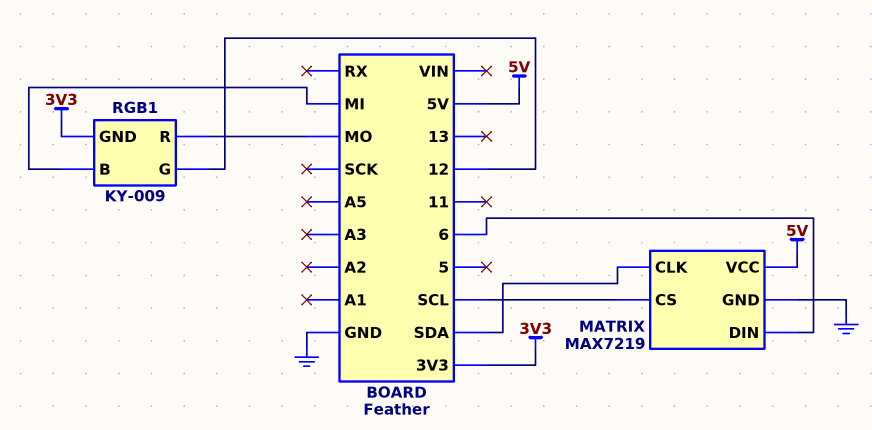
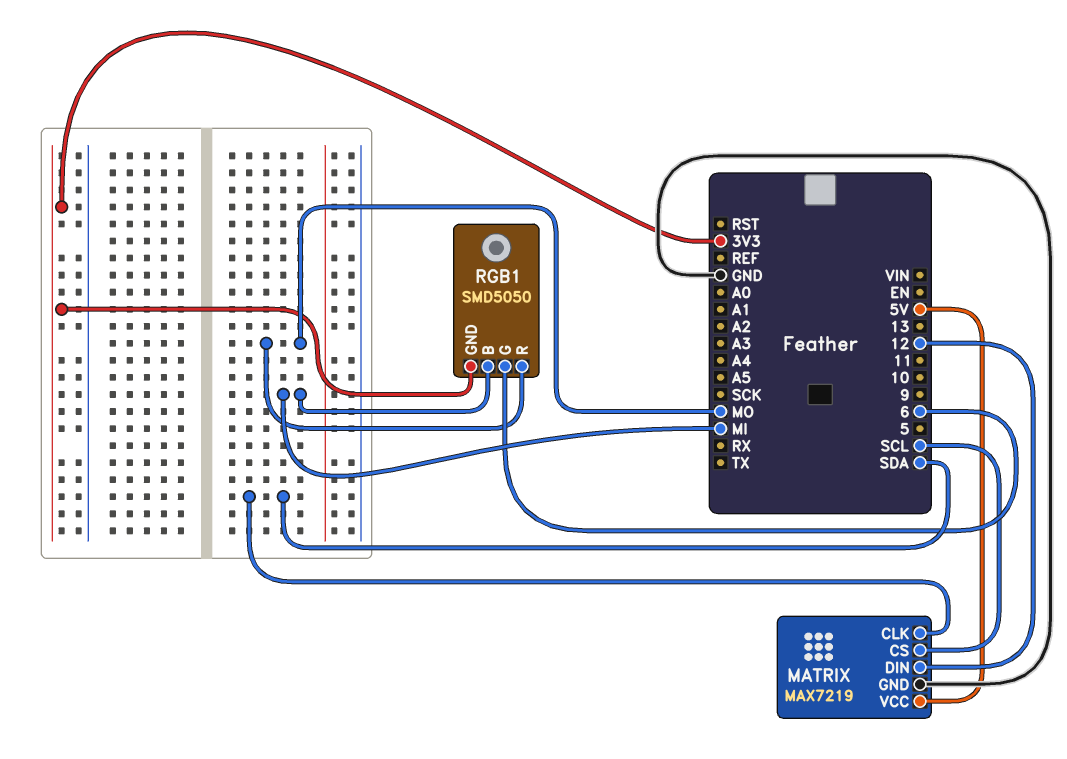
MATRIX pin DIN: 6 -> 12
RGB1: KY-009 -> SMD5050
RGB1 pin G: 12 -> 6

